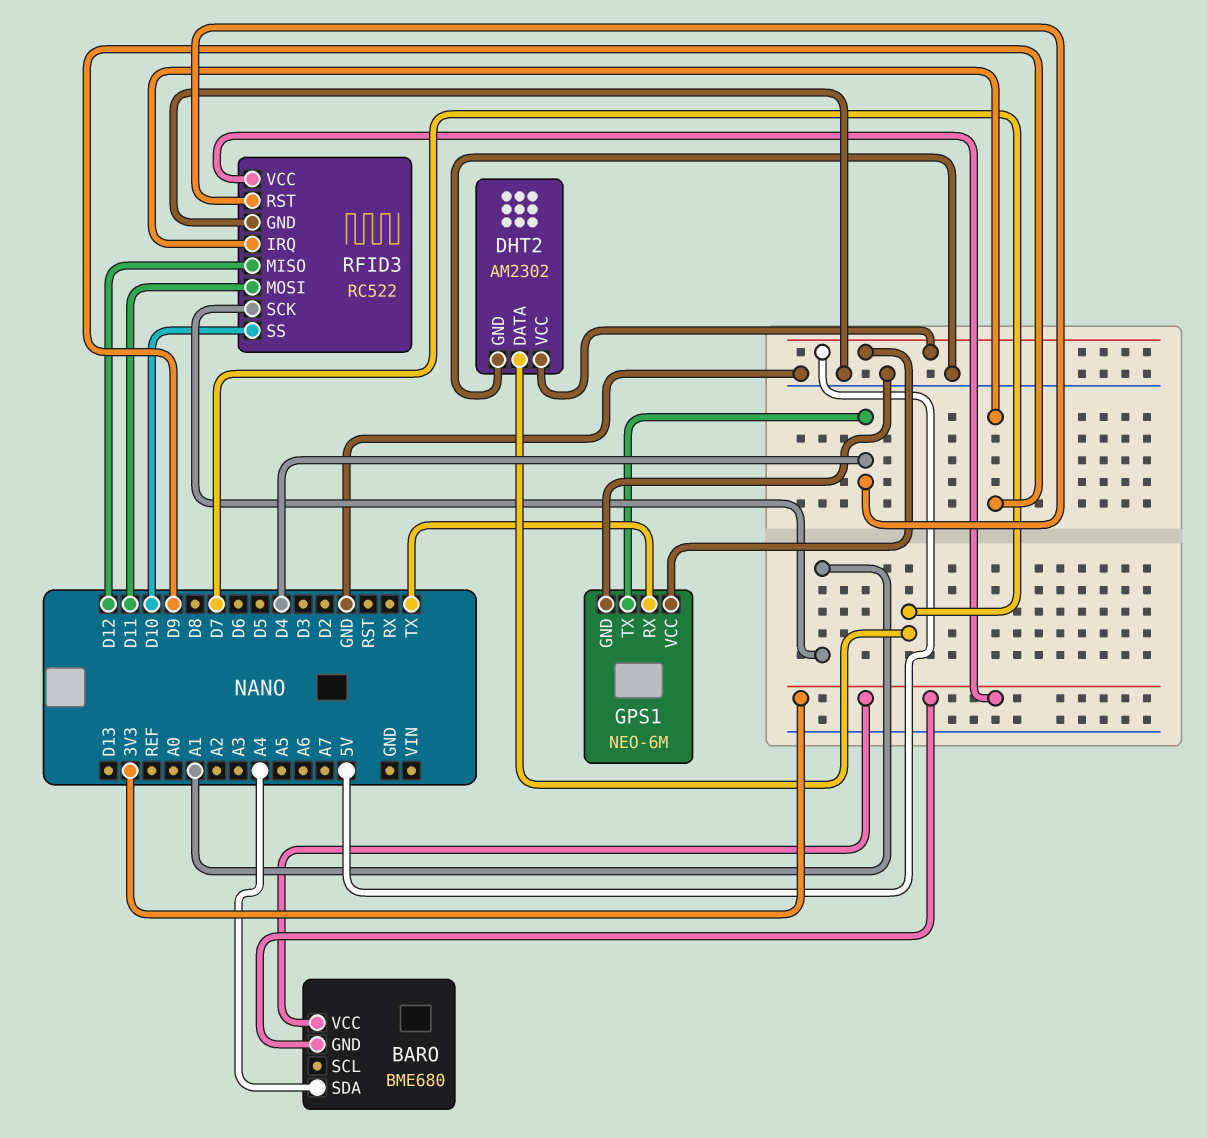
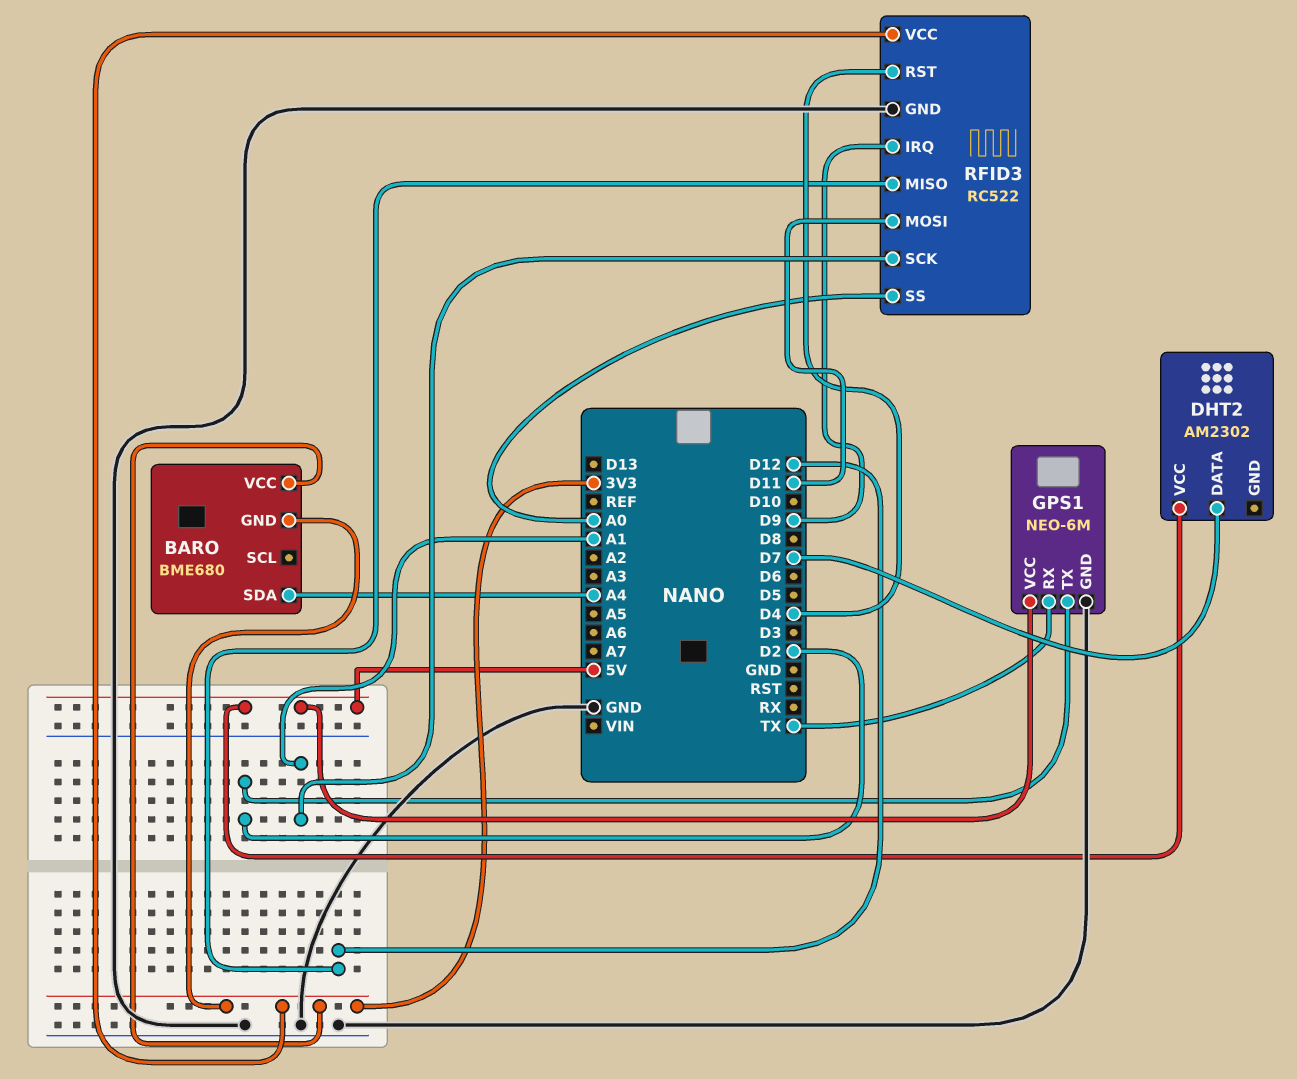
DHT2 pin GND: GND -> none
GPS1 pin TX: D4 -> D2
RFID3 pin SS: D10 -> A0

